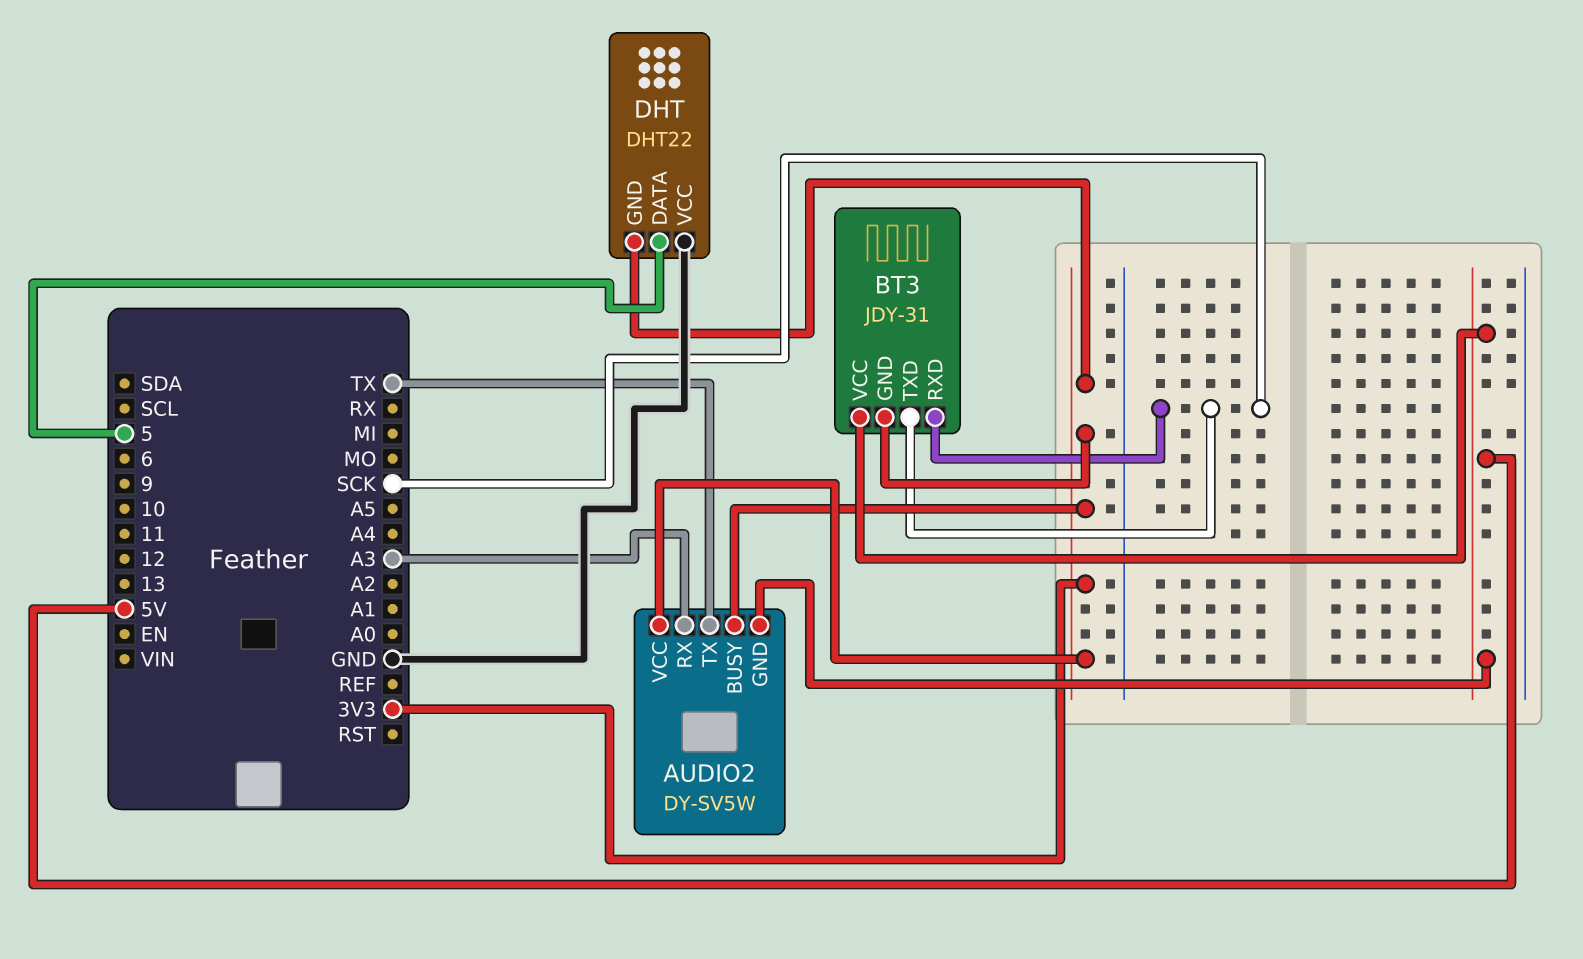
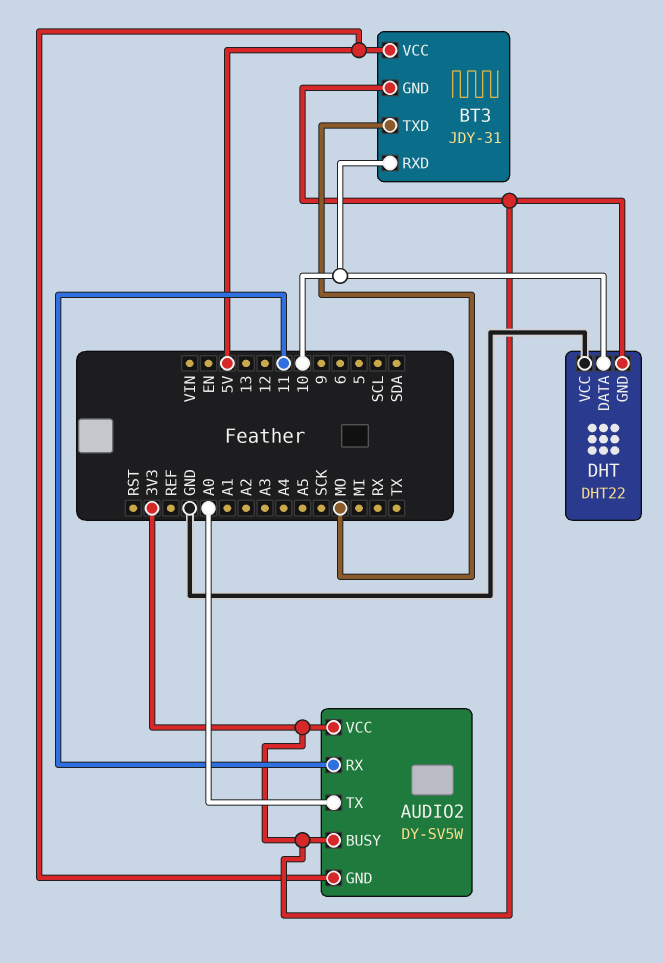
AUDIO2 pin RX: A3 -> 11
AUDIO2 pin TX: TX -> A0
BT3 pin RXD: SCK -> 10
BT3 pin TXD: SCK -> MO
DHT pin DATA: 5 -> 10

